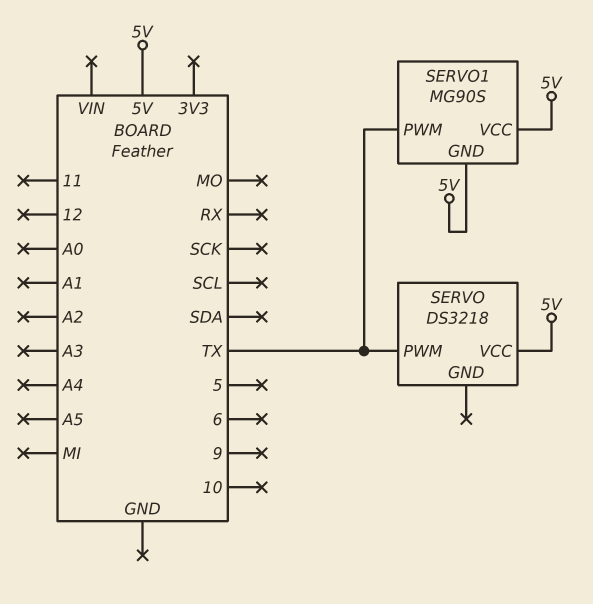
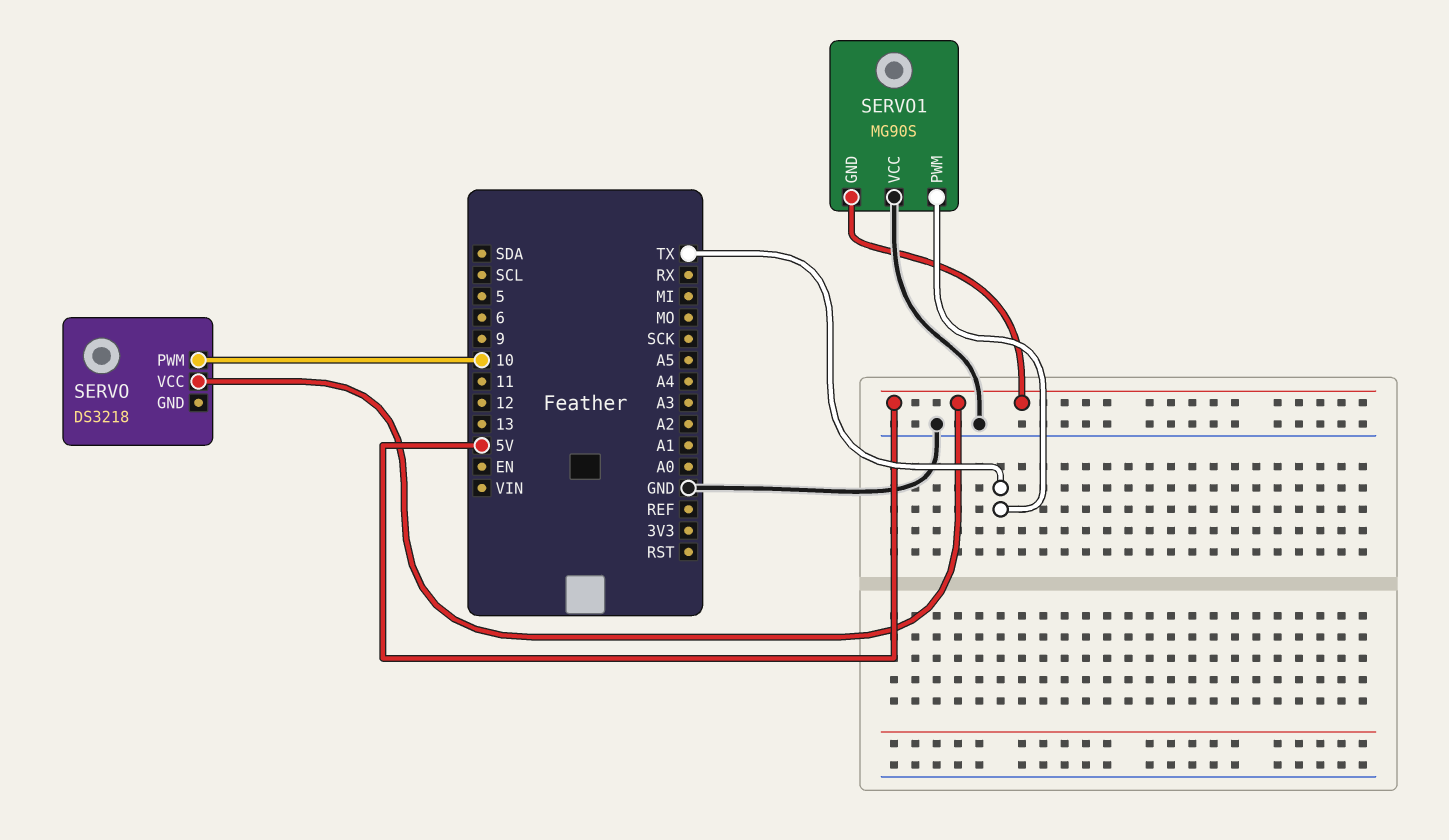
SERVO pin PWM: TX -> 10
SERVO1 pin VCC: 5V -> GND

